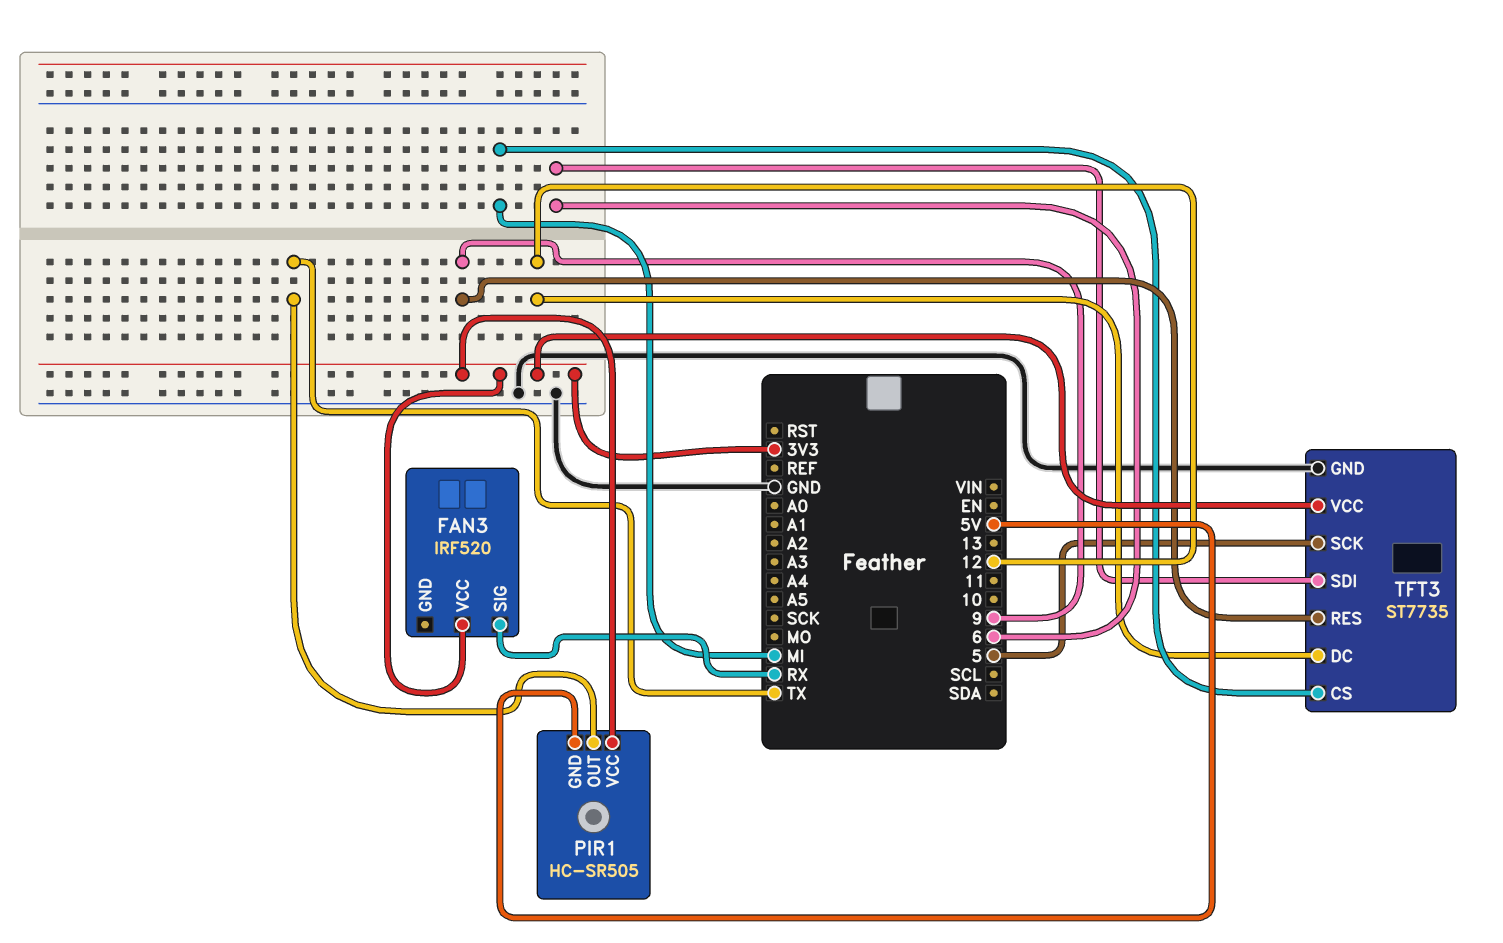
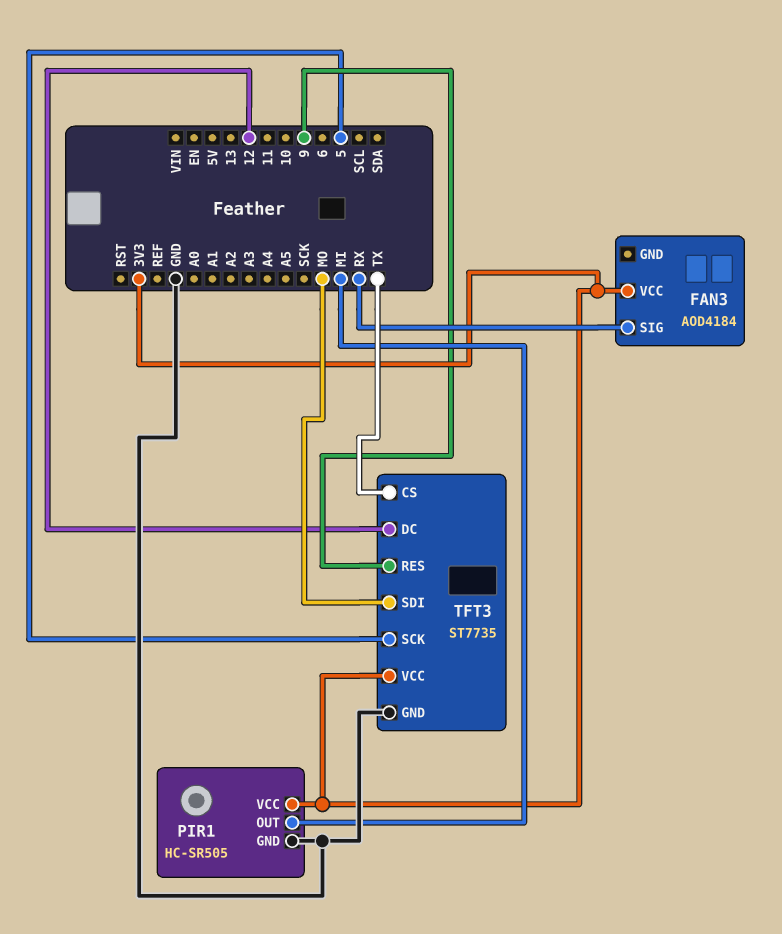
FAN3: IRF520 -> AOD4184
PIR1 pin GND: 5V -> GND
PIR1 pin OUT: TX -> MI
TFT3 pin CS: MI -> TX
TFT3 pin SDI: 6 -> MO

